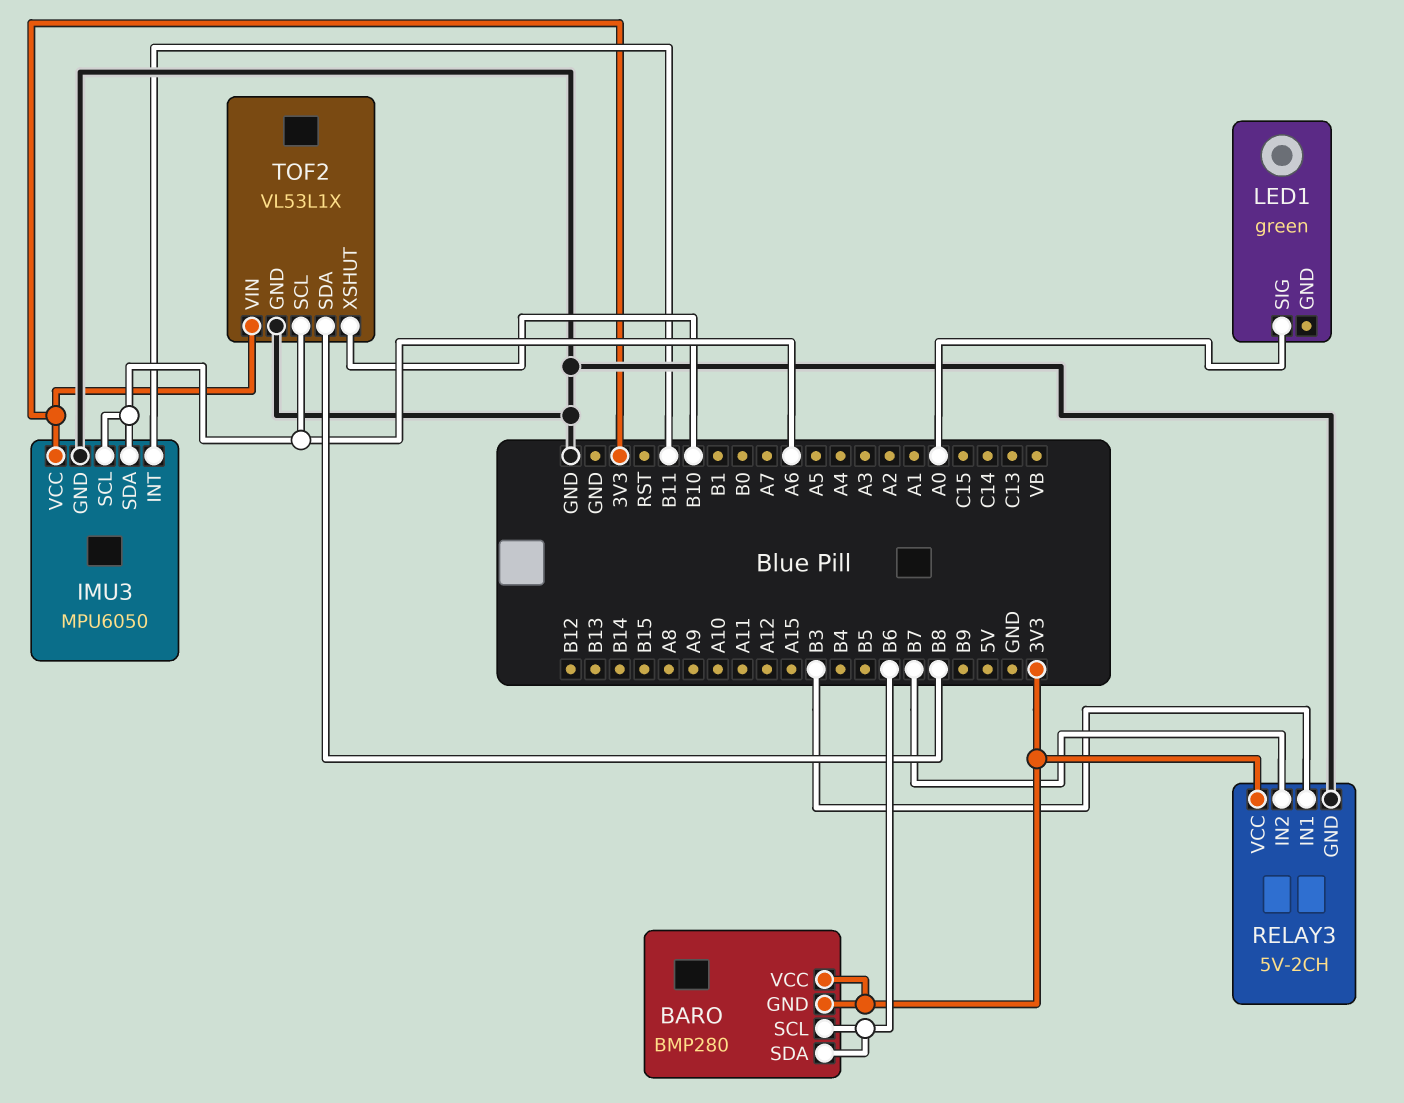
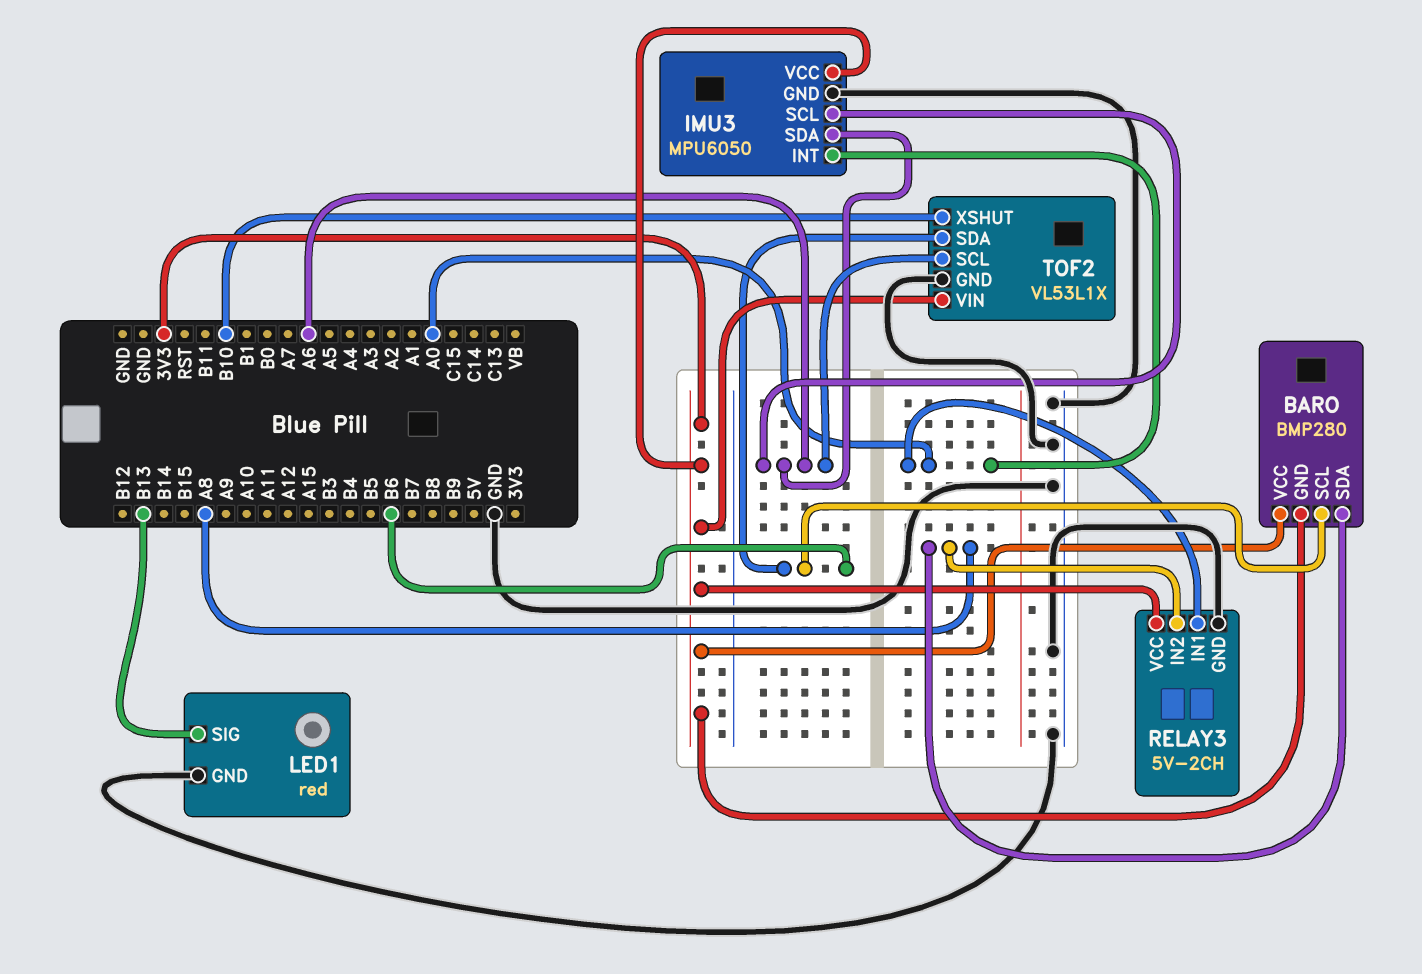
BARO pin SDA: B6 -> A8
IMU3 pin INT: B11 -> A0
LED1: green -> red
LED1 pin GND: none -> GND
LED1 pin SIG: A0 -> B13
RELAY3 pin IN1: B3 -> A0
RELAY3 pin IN2: B7 -> A8
TOF2 pin SDA: B8 -> B6

